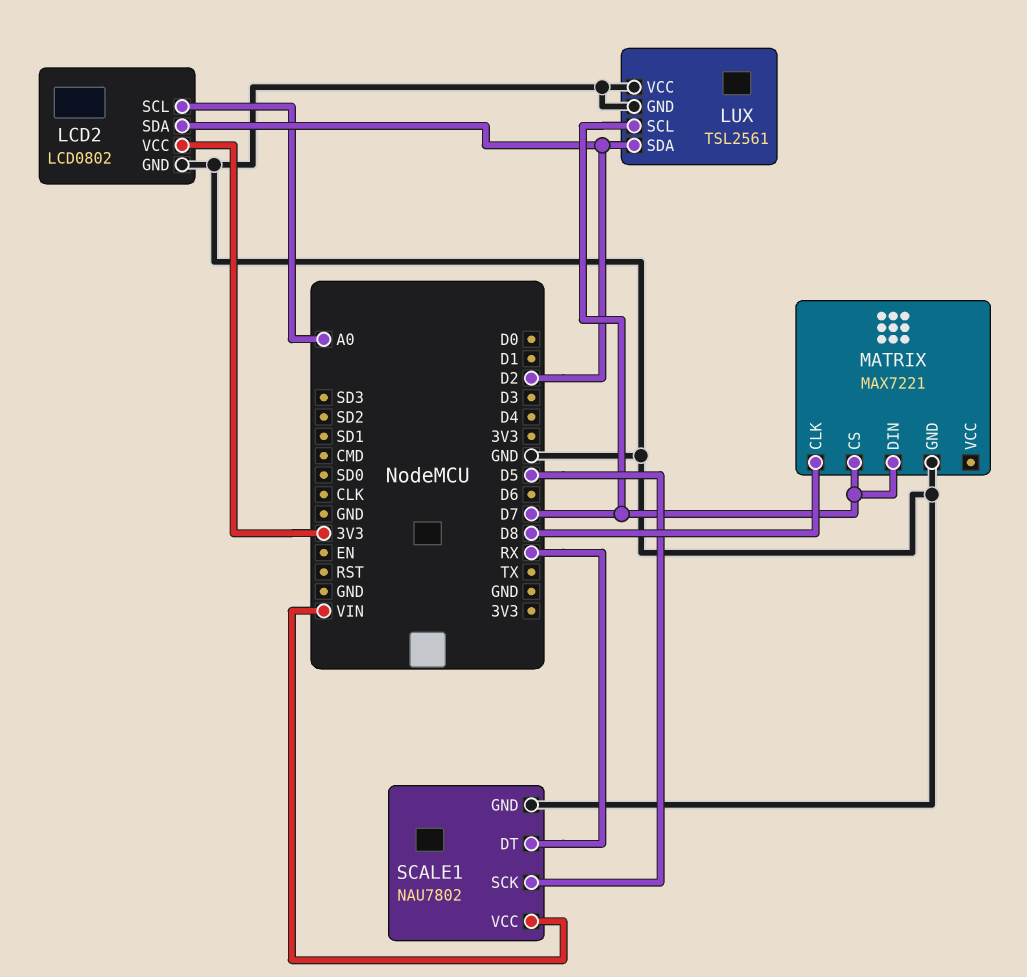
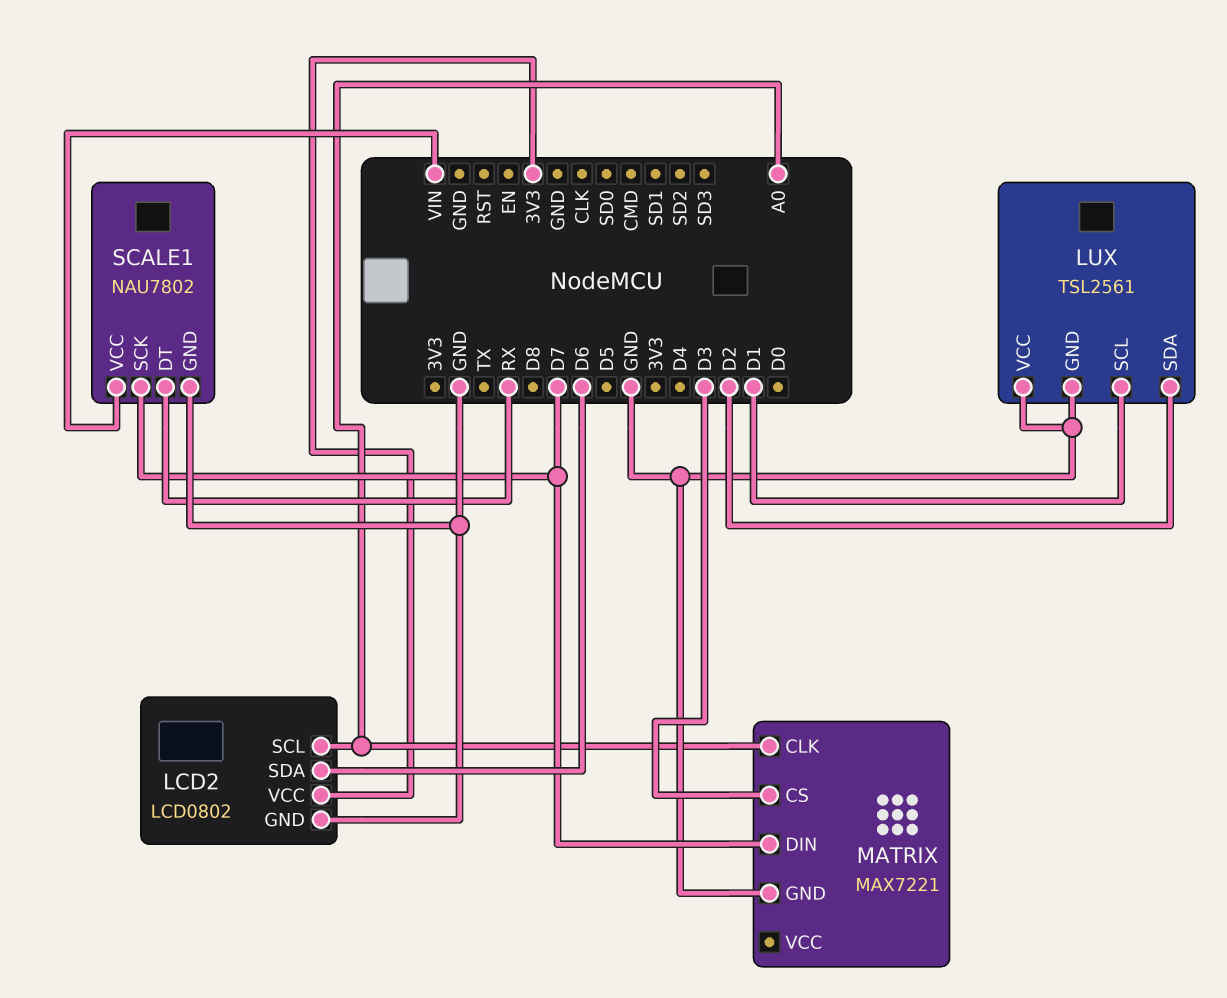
LCD2 pin SDA: D2 -> D6
LUX pin SCL: D7 -> D1
MATRIX pin CLK: D8 -> A0
MATRIX pin CS: D7 -> D3
SCALE1 pin SCK: D5 -> D7

